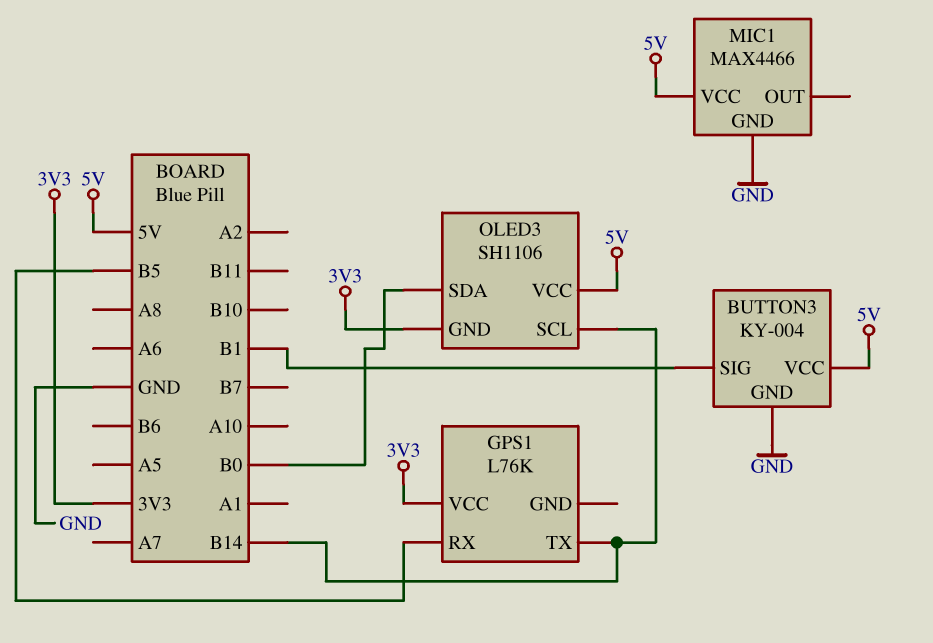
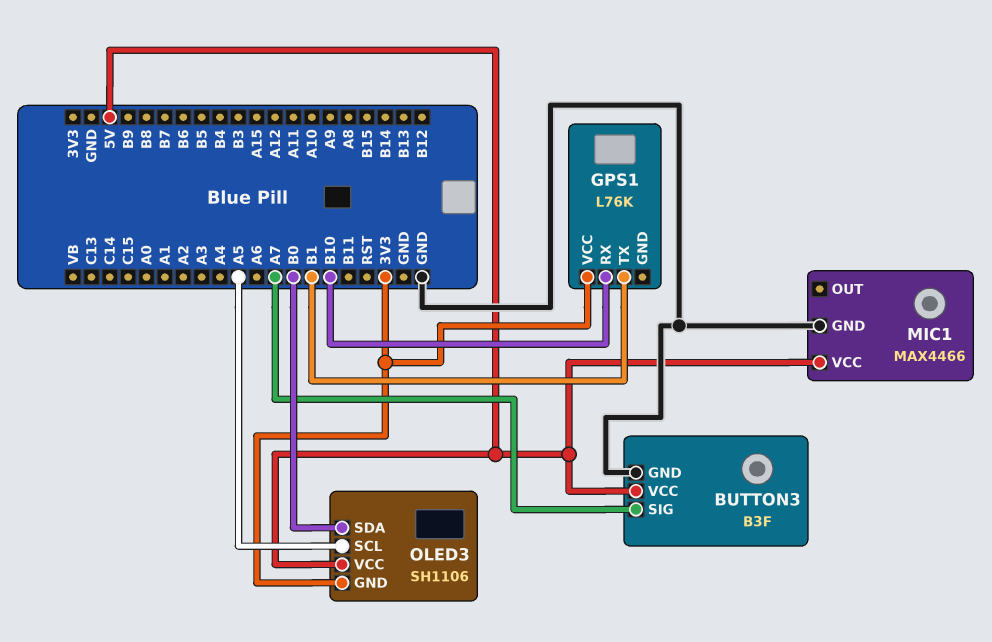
BUTTON3: KY-004 -> B3F
BUTTON3 pin SIG: B1 -> A7
GPS1 pin RX: B5 -> B10
GPS1 pin TX: B14 -> B1
OLED3 pin SCL: B14 -> A5

